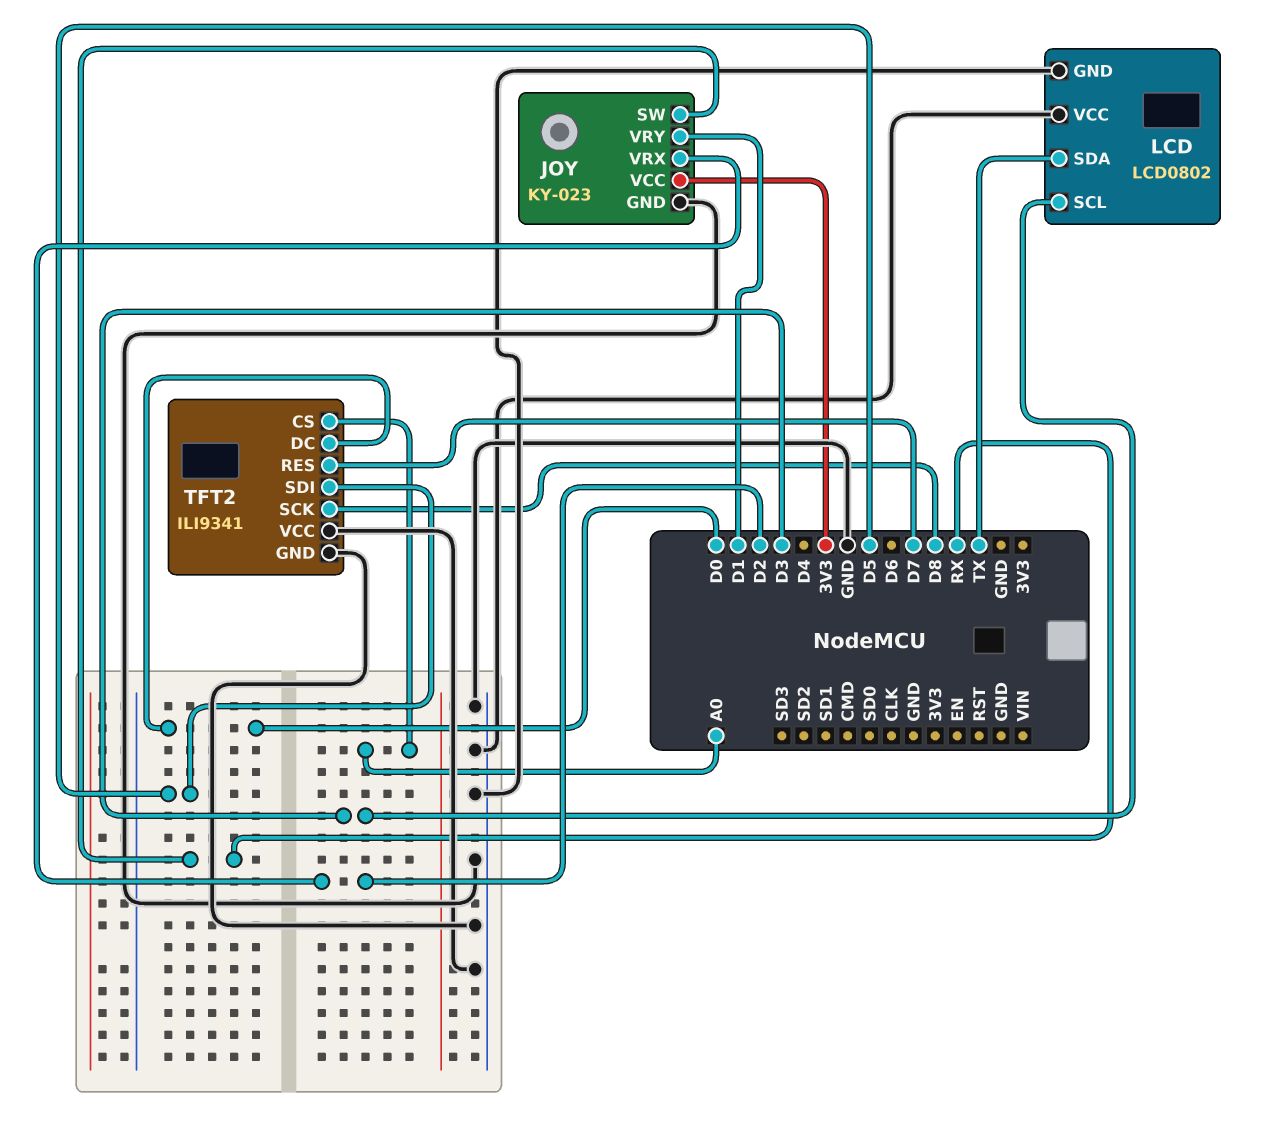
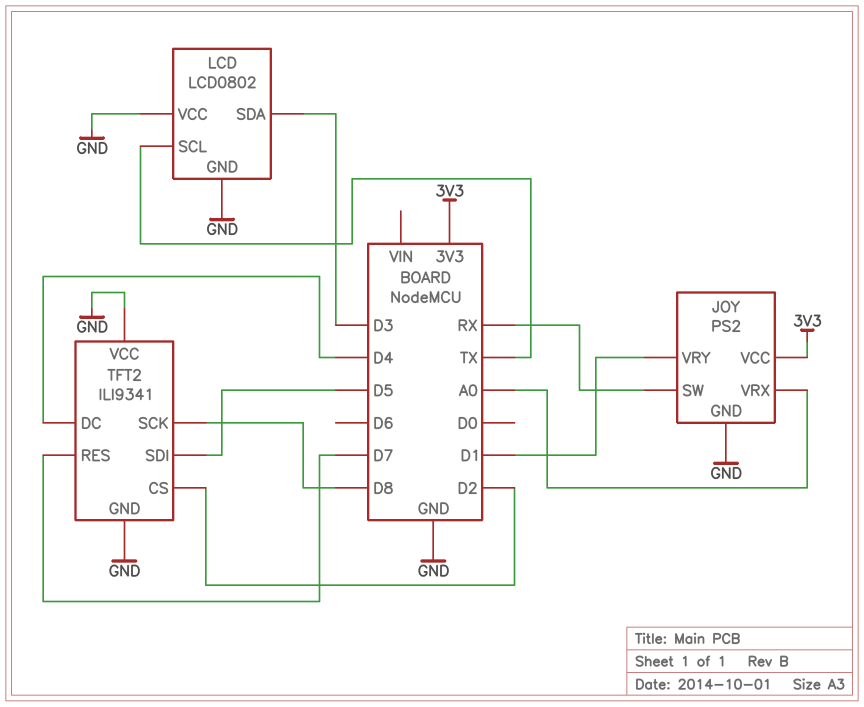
JOY: KY-023 -> PS2
JOY pin VRX: D2 -> A0
LCD pin SCL: D3 -> TX
LCD pin SDA: TX -> D3
TFT2 pin CS: A0 -> D2
TFT2 pin DC: D0 -> D4

